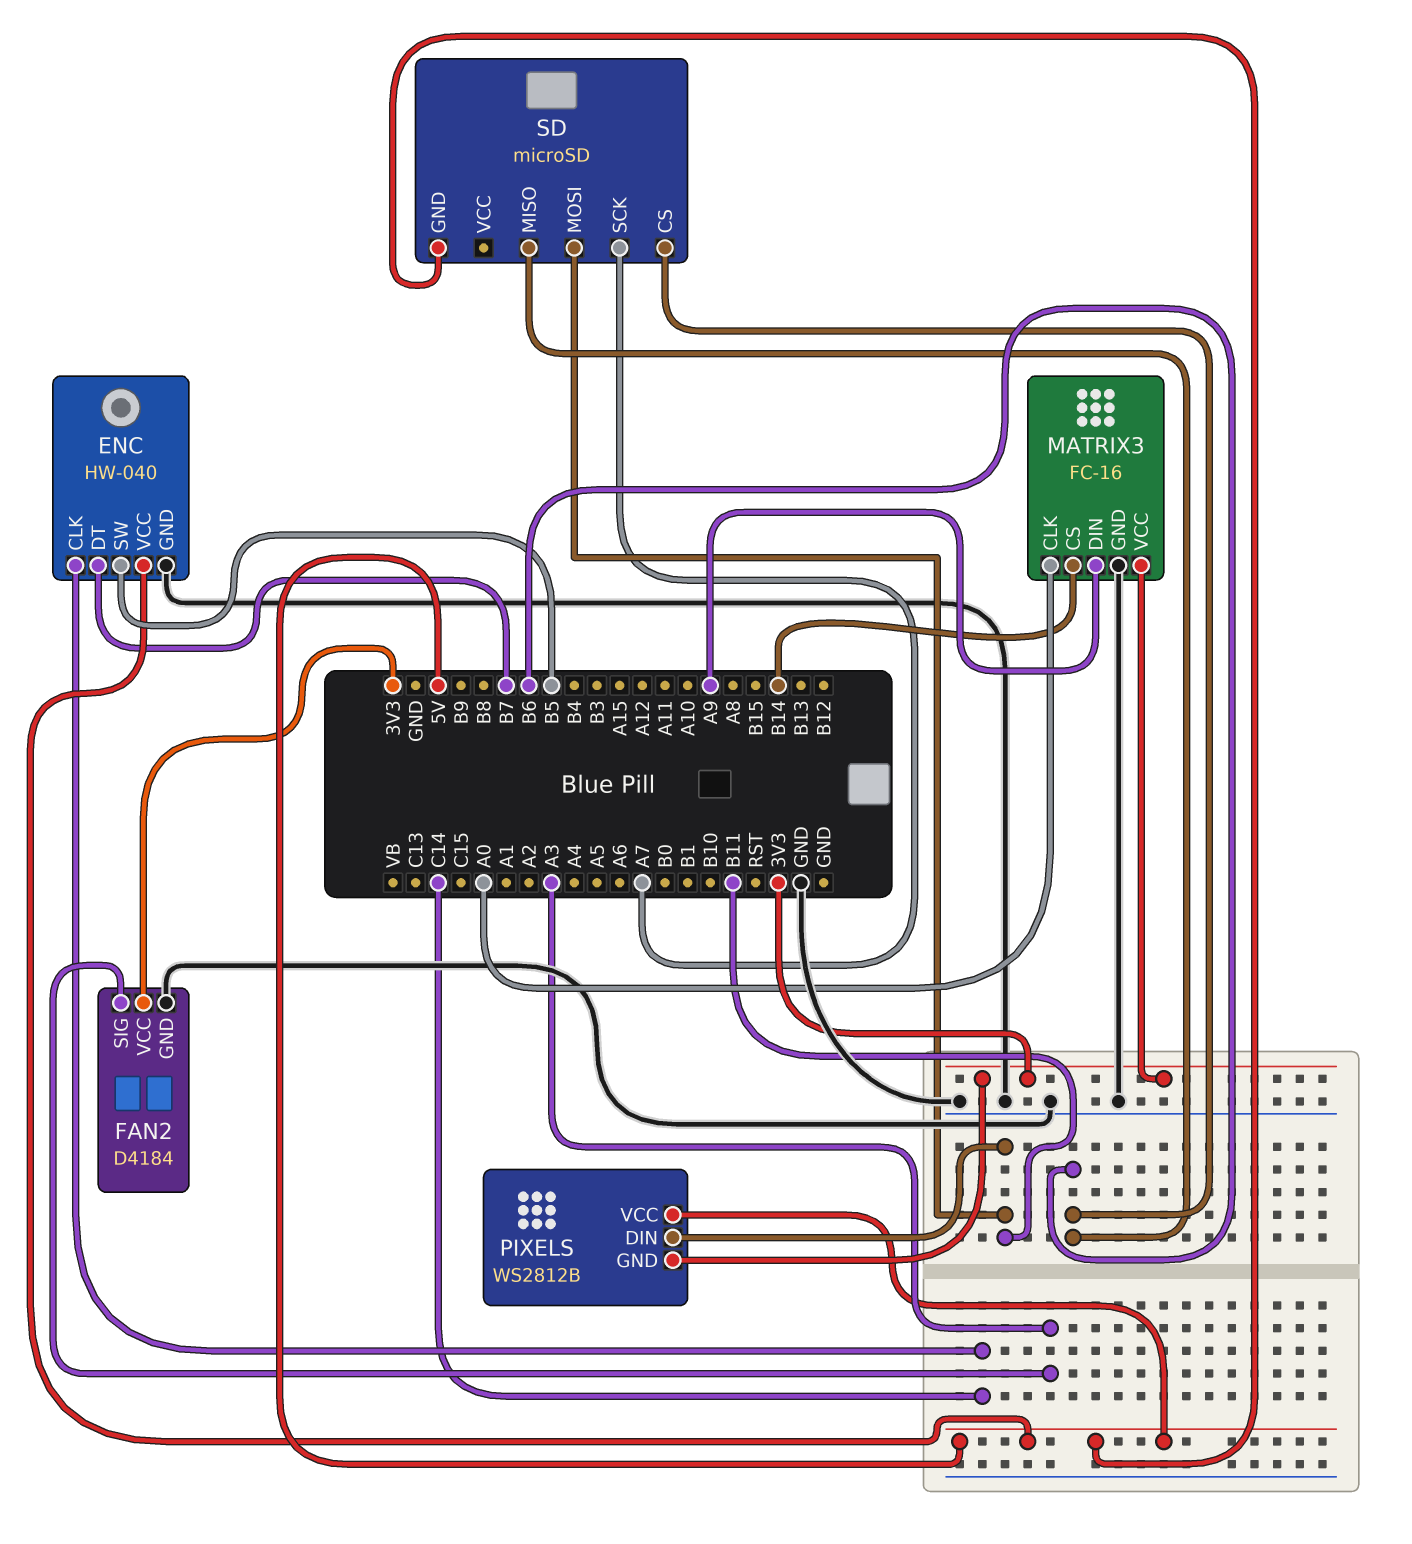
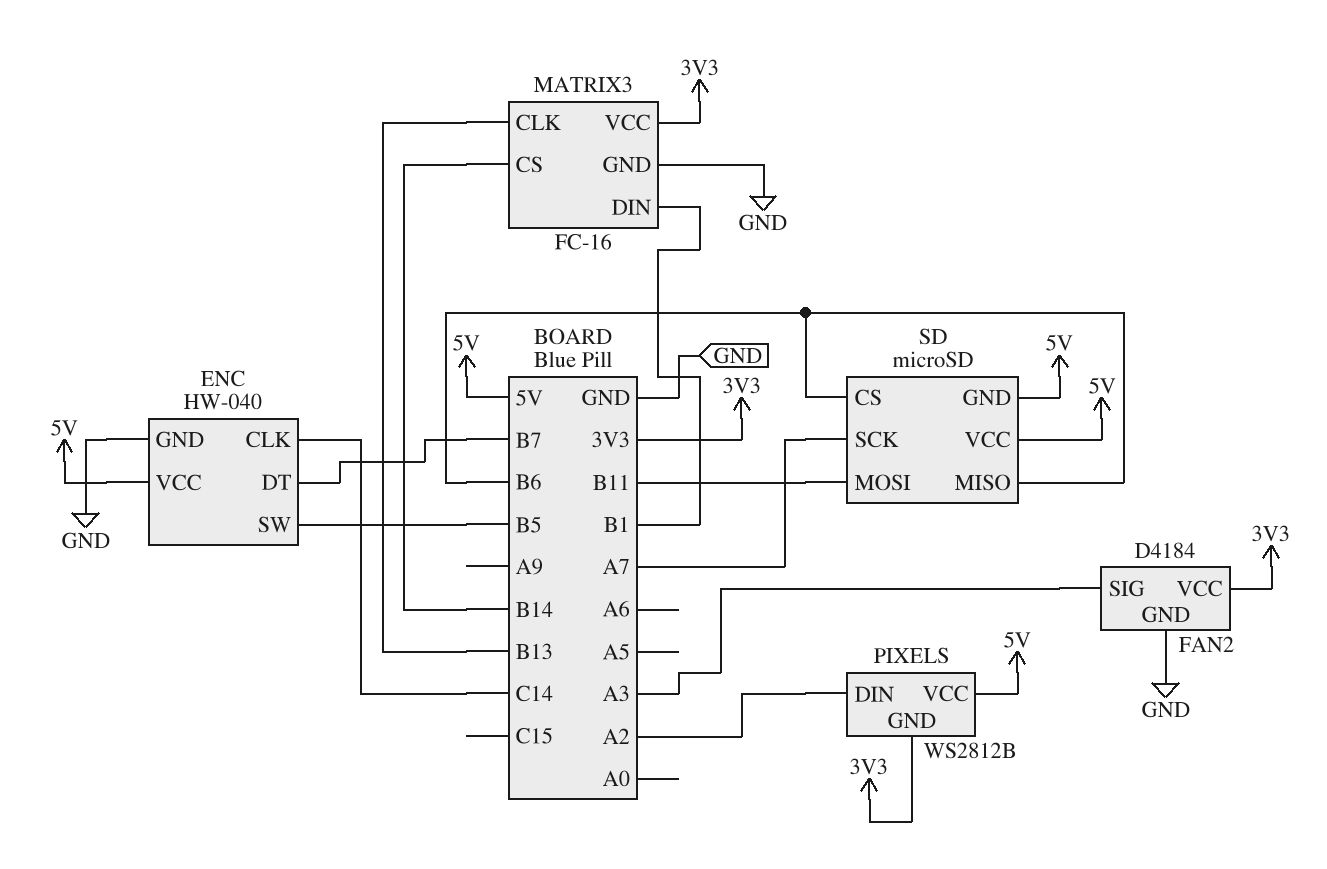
MATRIX3 pin CLK: A0 -> B13
MATRIX3 pin DIN: A9 -> B1
PIXELS pin DIN: B11 -> A2
SD pin VCC: none -> 5V

